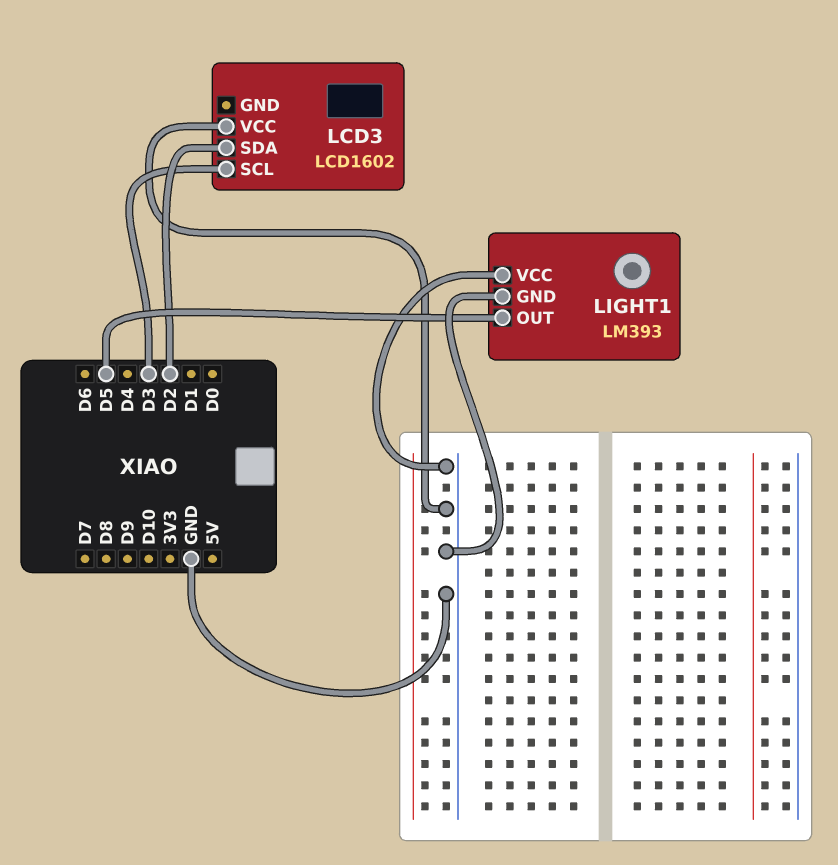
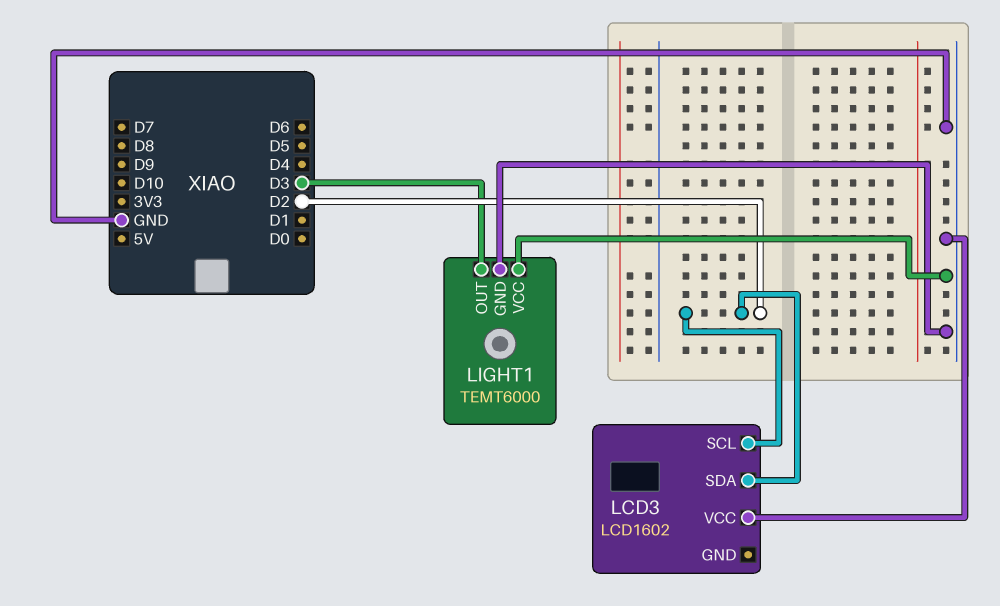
LCD3 pin SCL: D3 -> D2
LIGHT1: LM393 -> TEMT6000
LIGHT1 pin OUT: D5 -> D3

